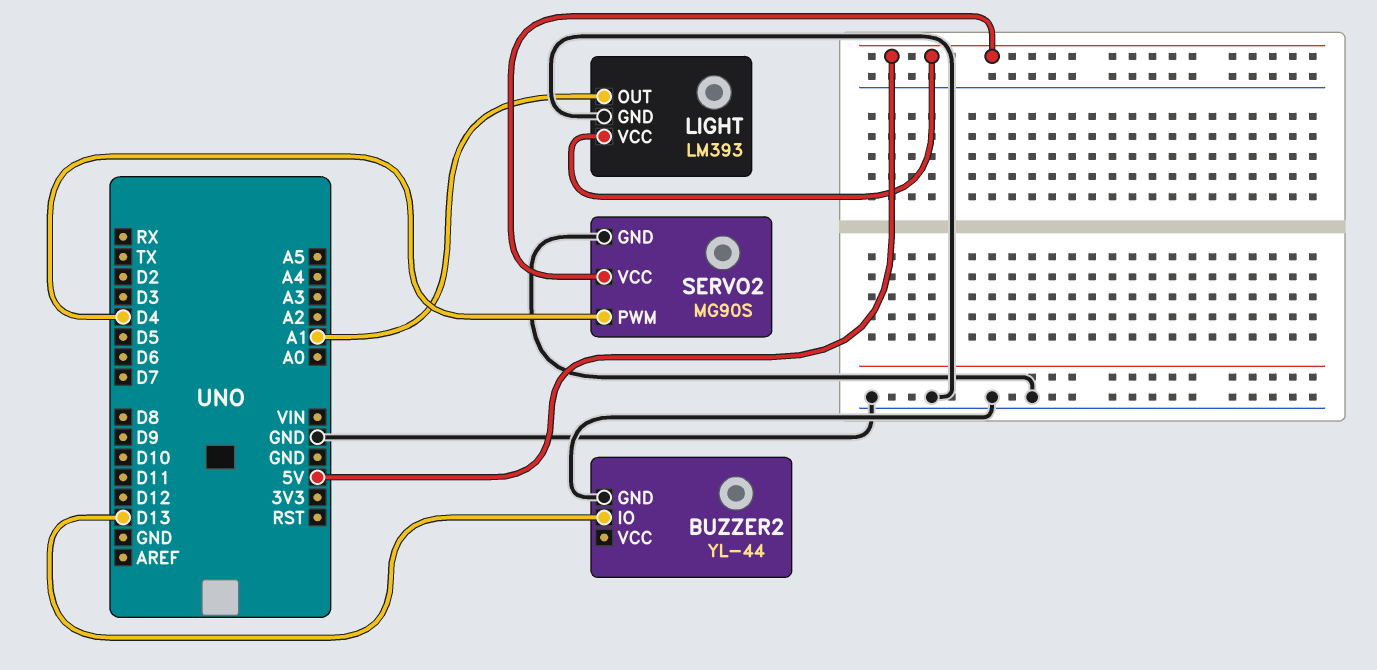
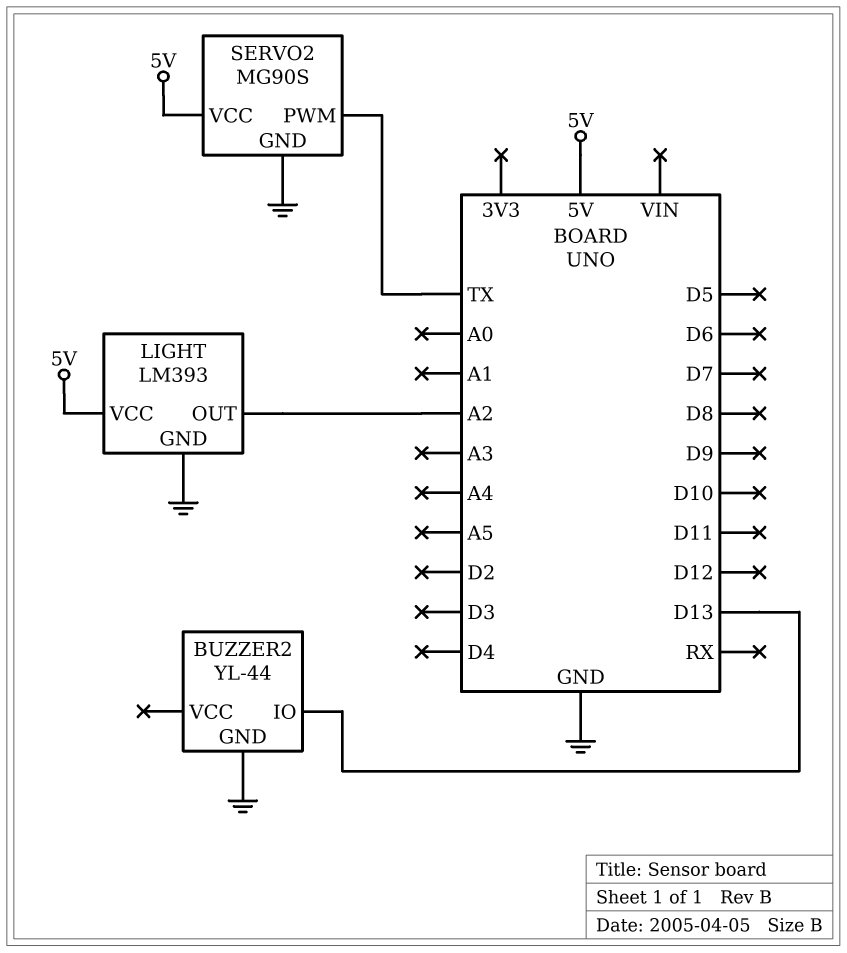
LIGHT pin OUT: A1 -> A2
SERVO2 pin PWM: D4 -> TX

